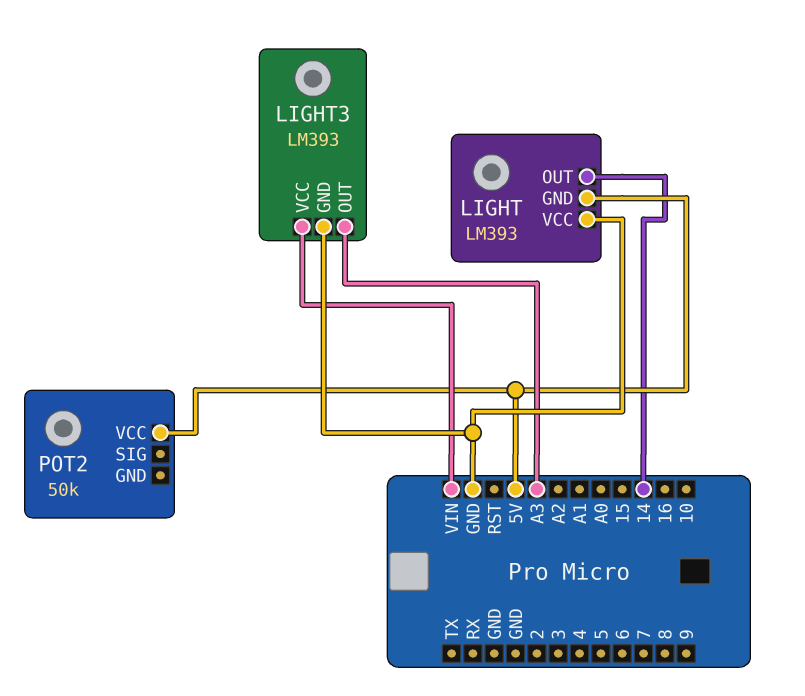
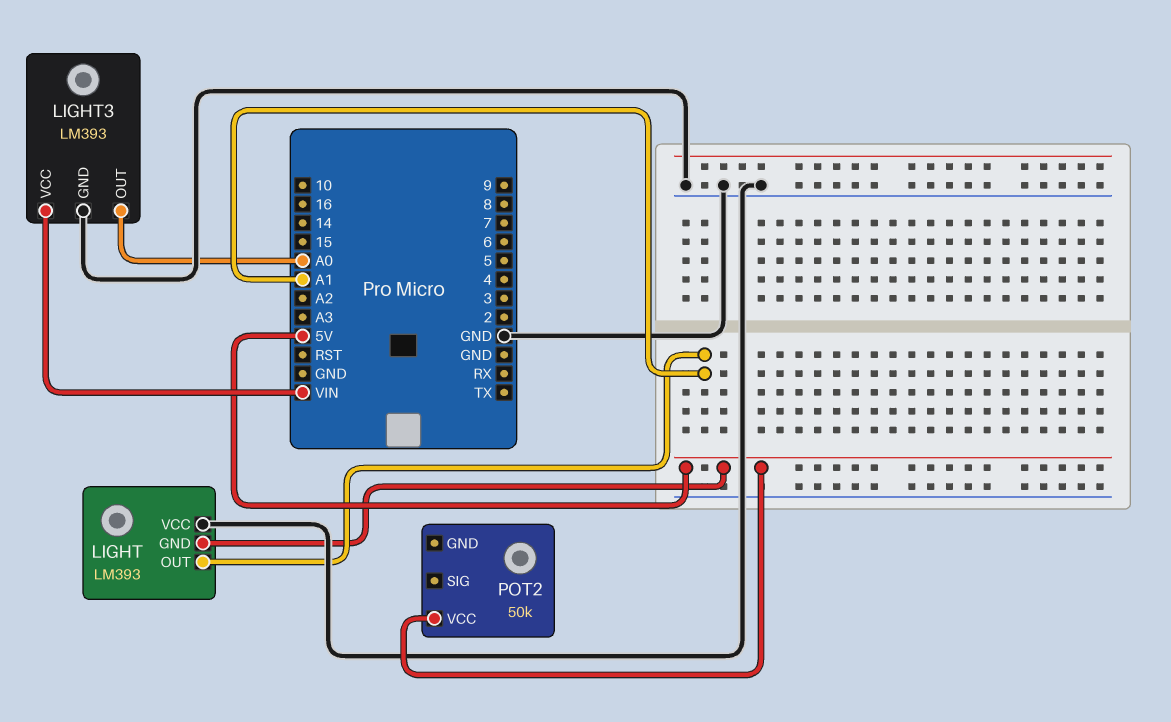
LIGHT pin OUT: 14 -> A1
LIGHT3 pin OUT: A3 -> A0

